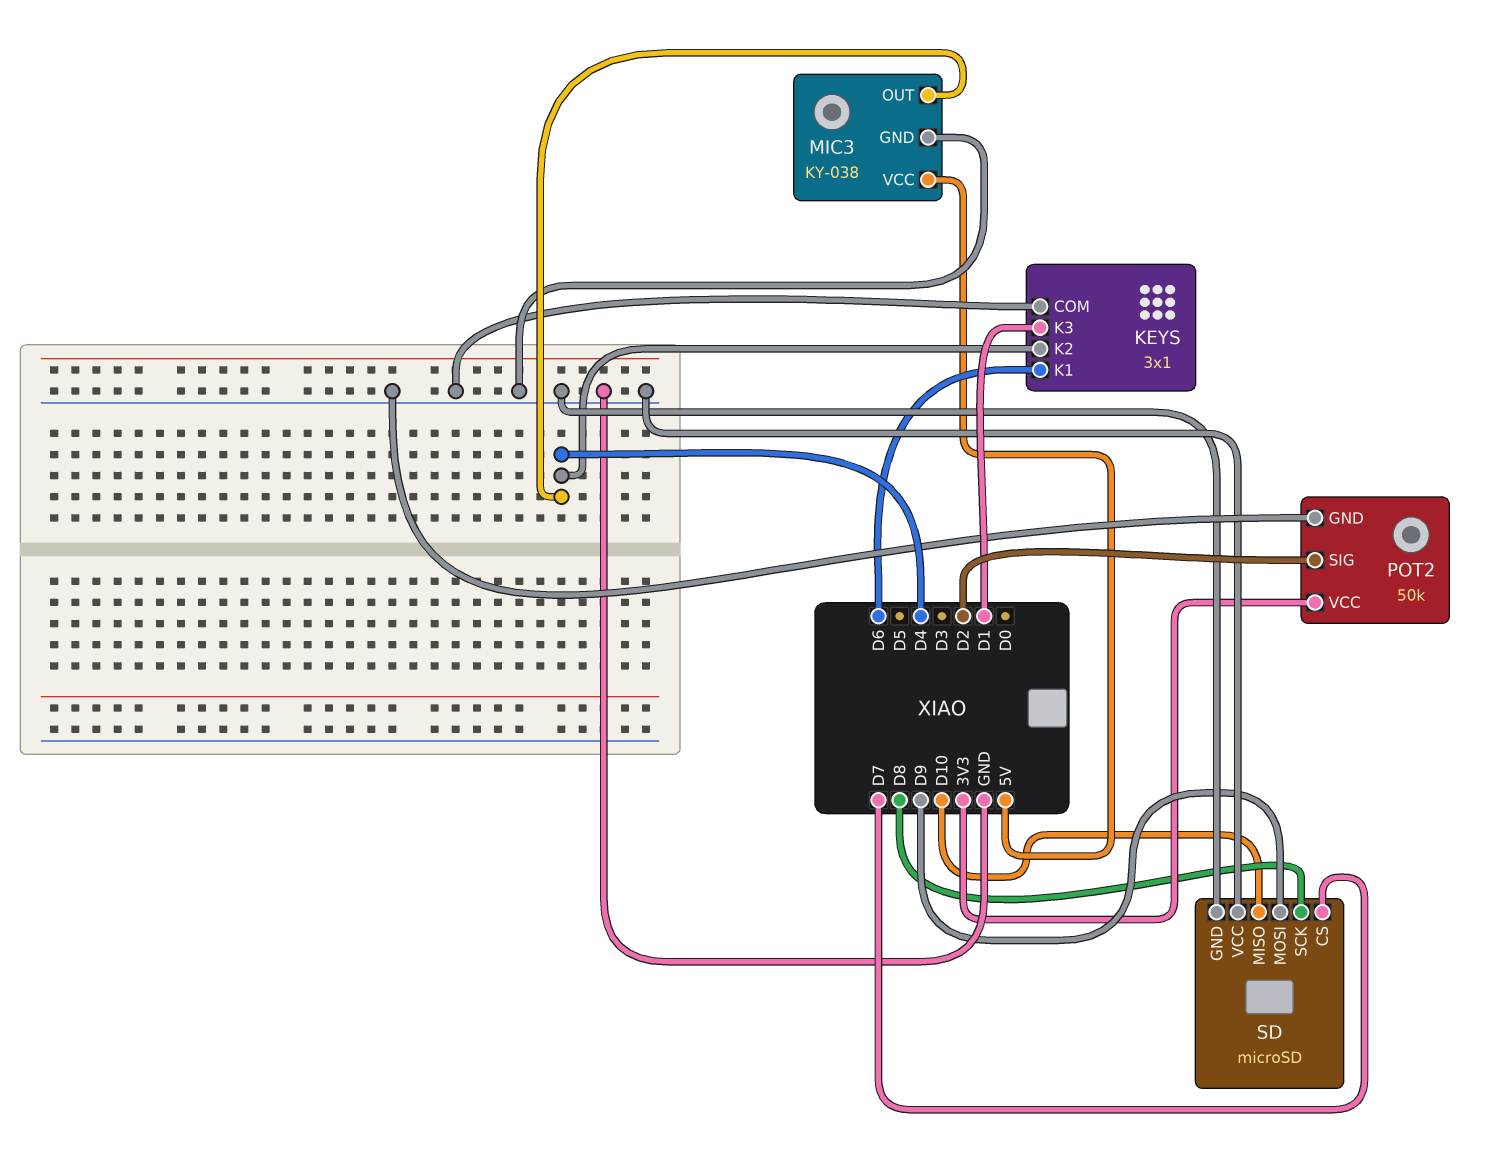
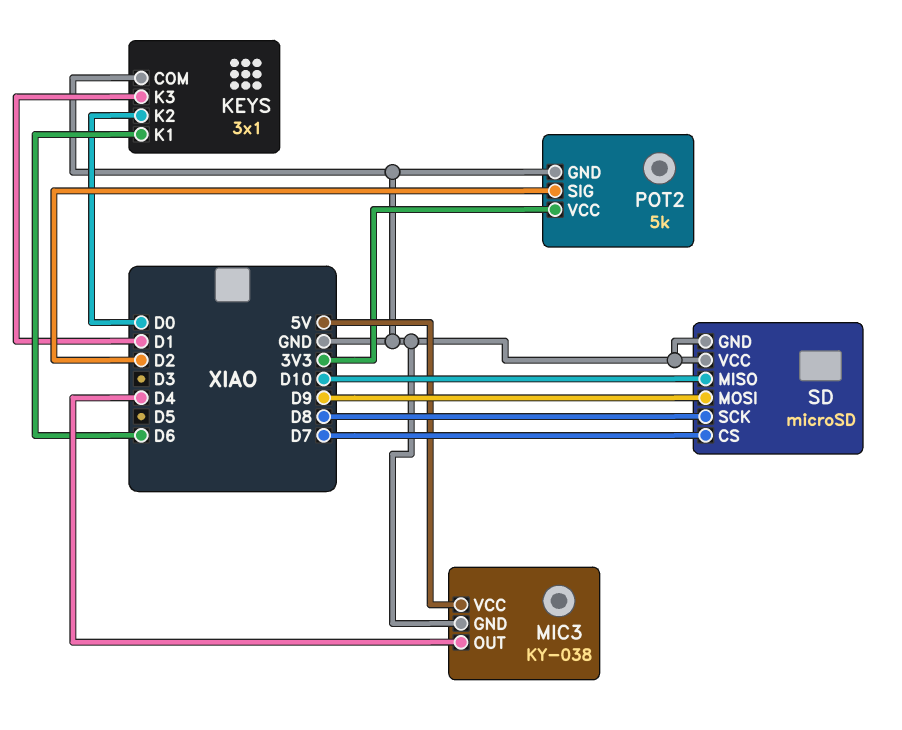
KEYS pin K2: D4 -> D0
POT2: 50k -> 5k

